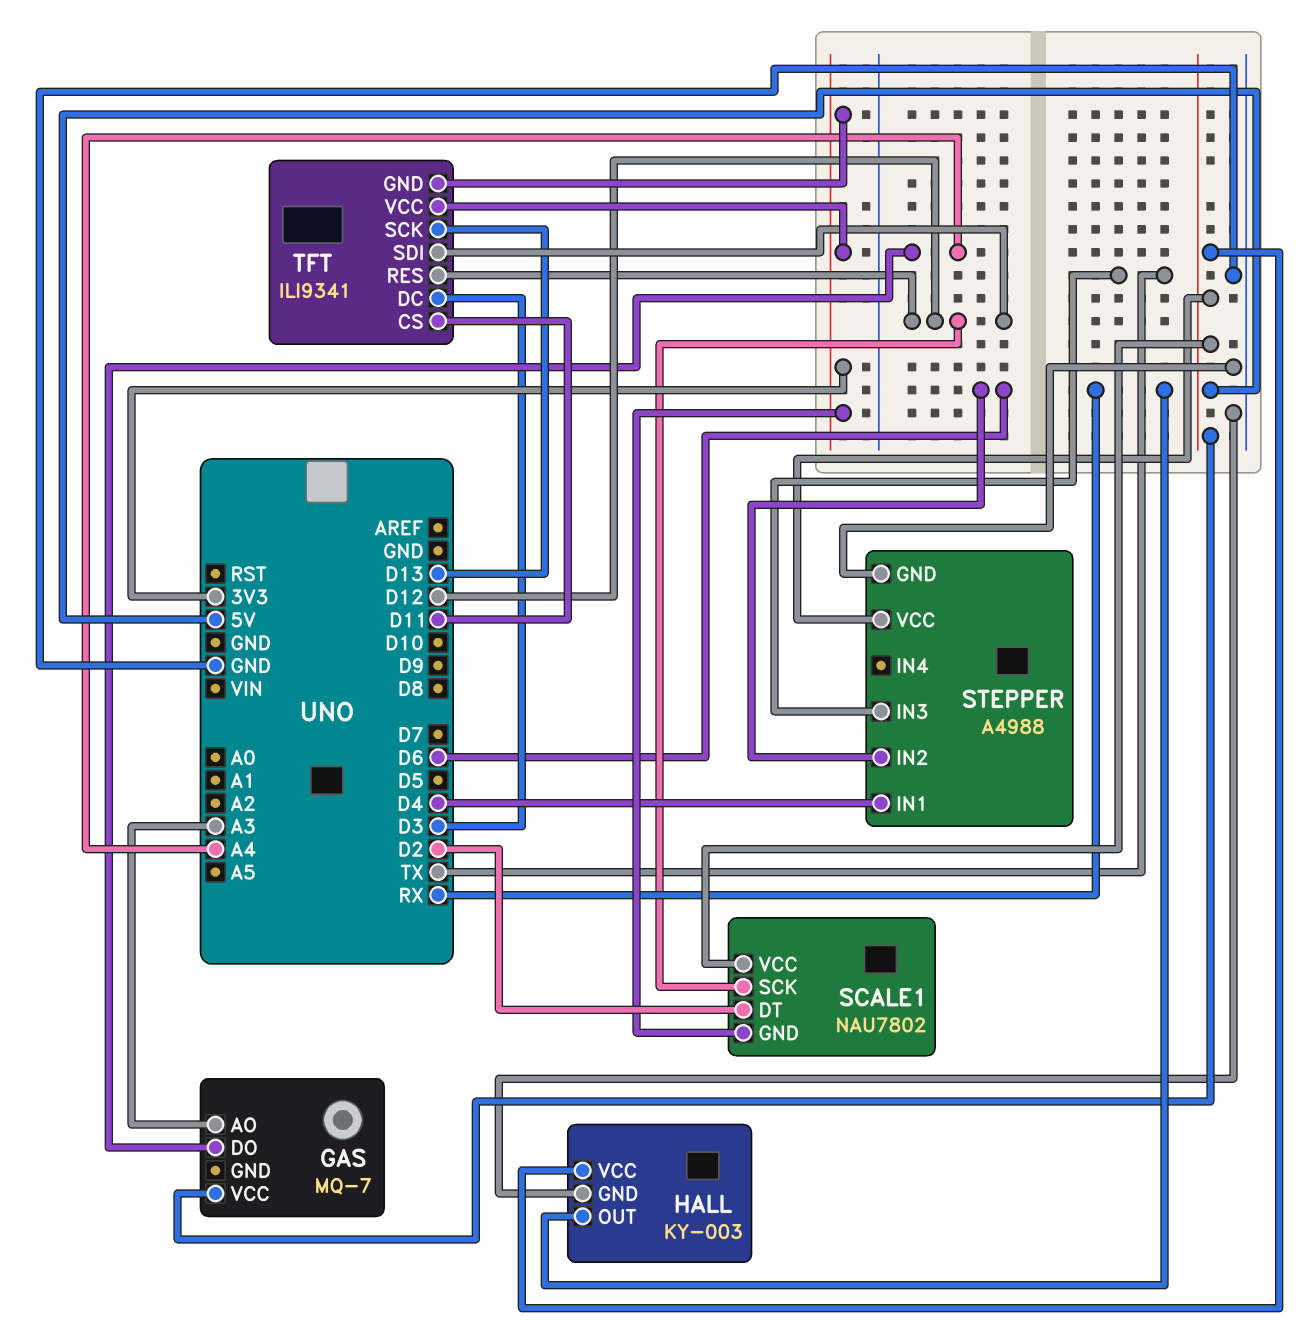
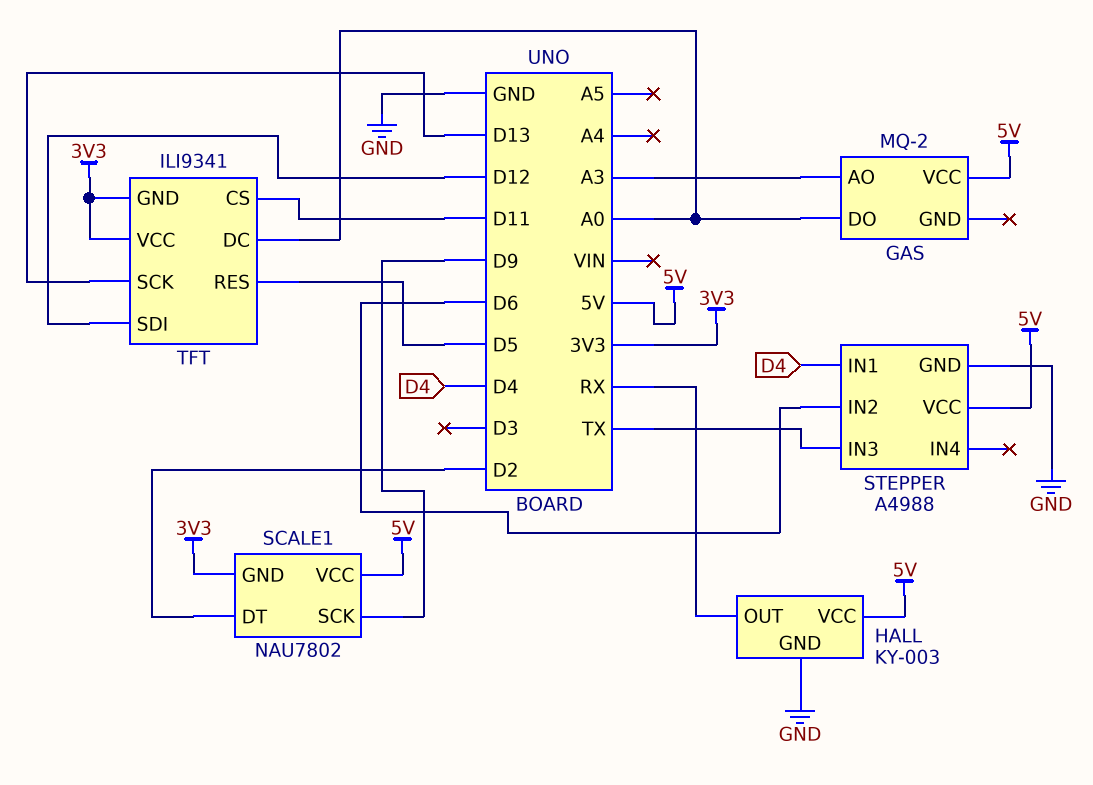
GAS: MQ-7 -> MQ-2
GAS pin DO: A4 -> A0
SCALE1 pin SCK: D12 -> D9
TFT pin DC: D3 -> A0
TFT pin RES: D12 -> D5

